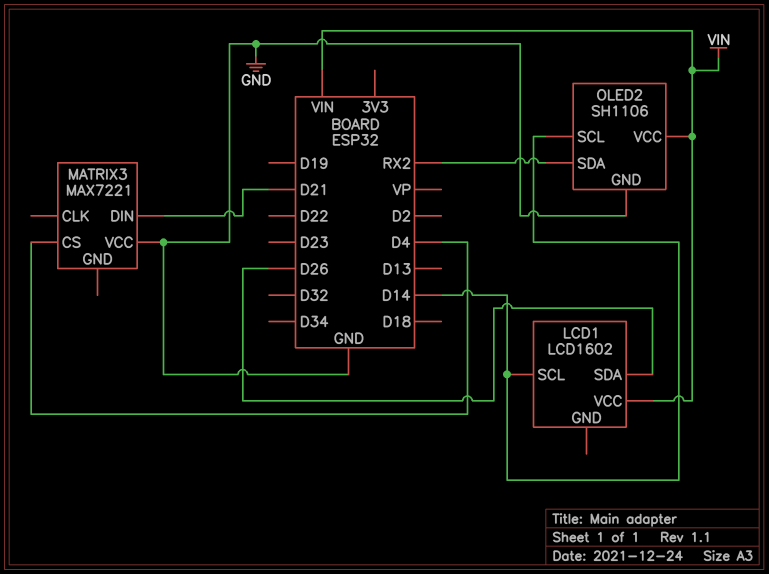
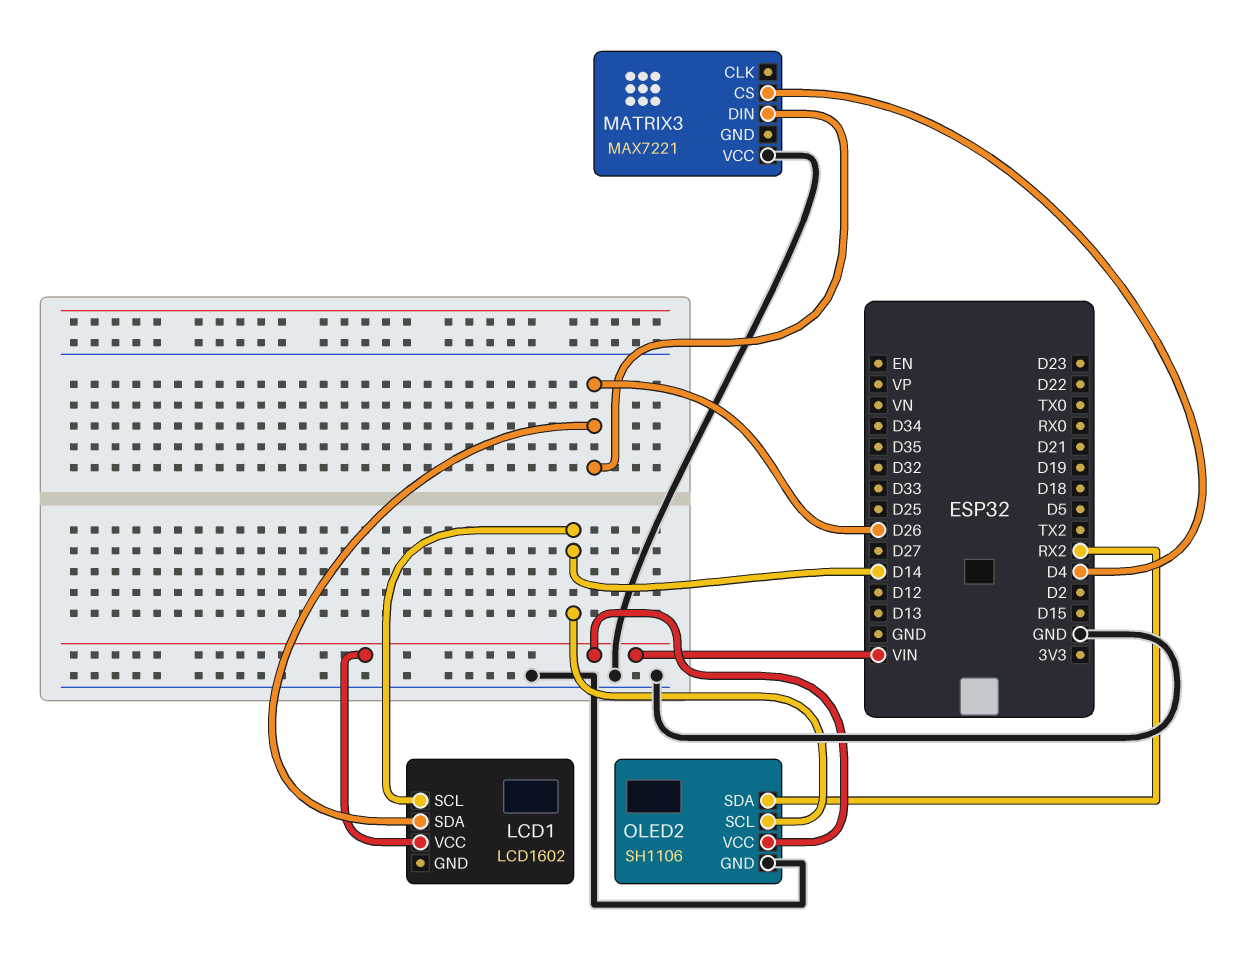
MATRIX3 pin DIN: D21 -> D26

